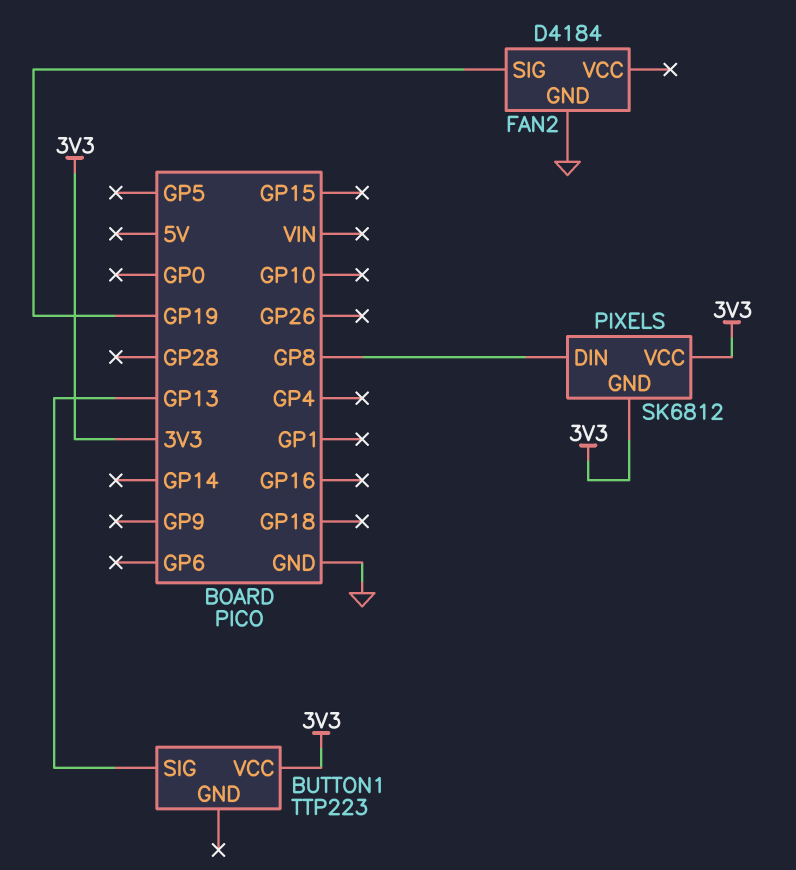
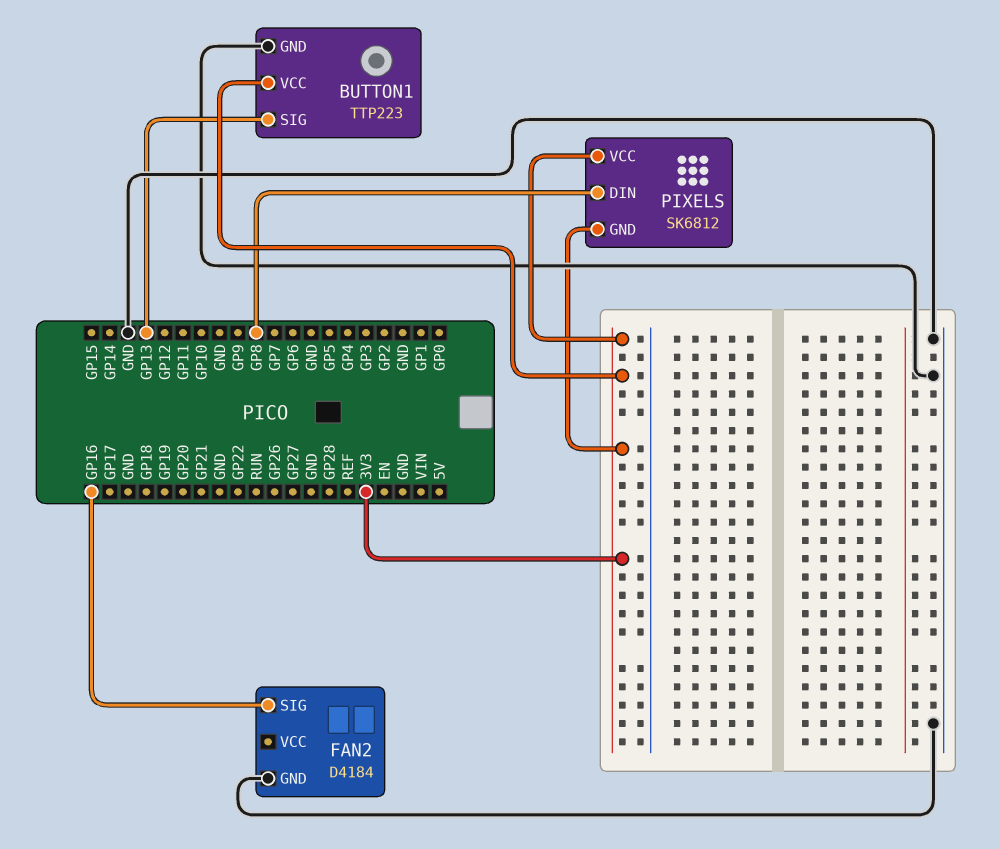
BUTTON1 pin GND: none -> GND
FAN2 pin SIG: GP19 -> GP16

